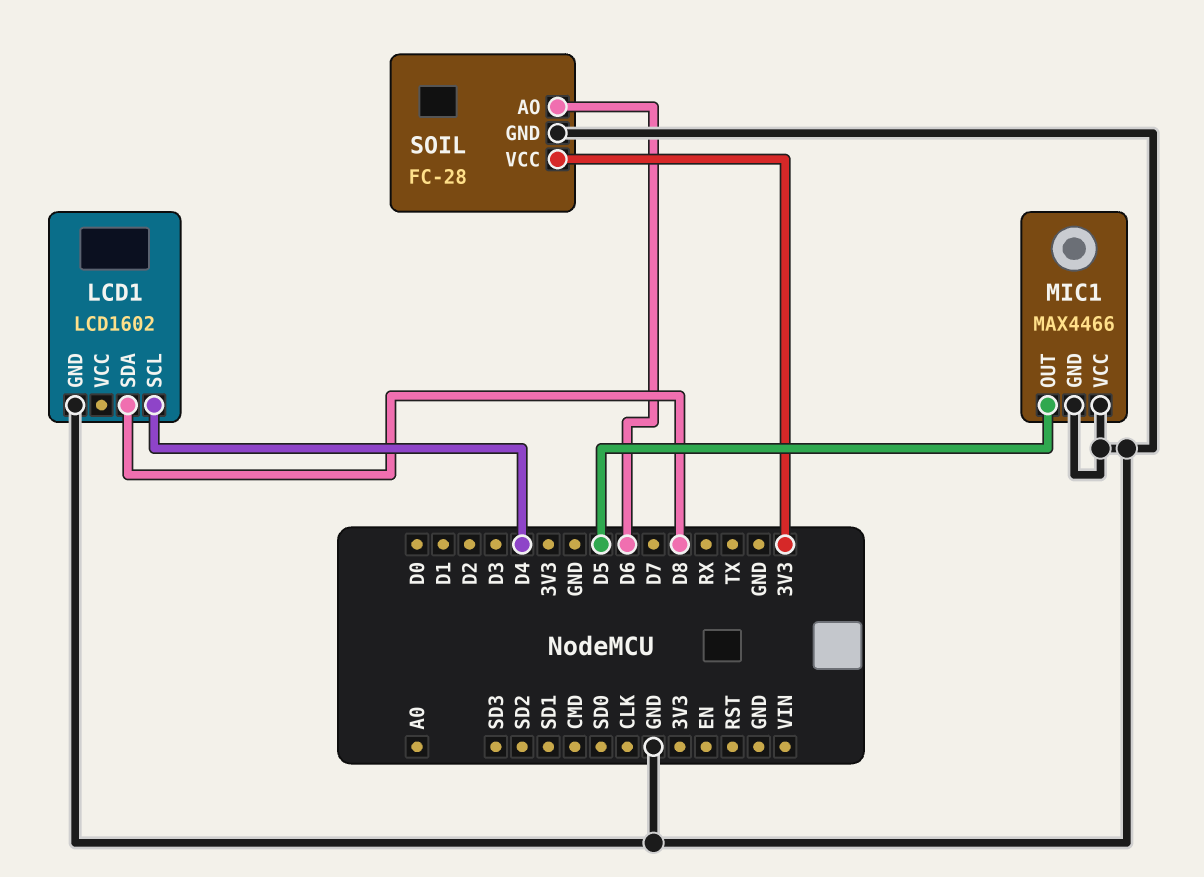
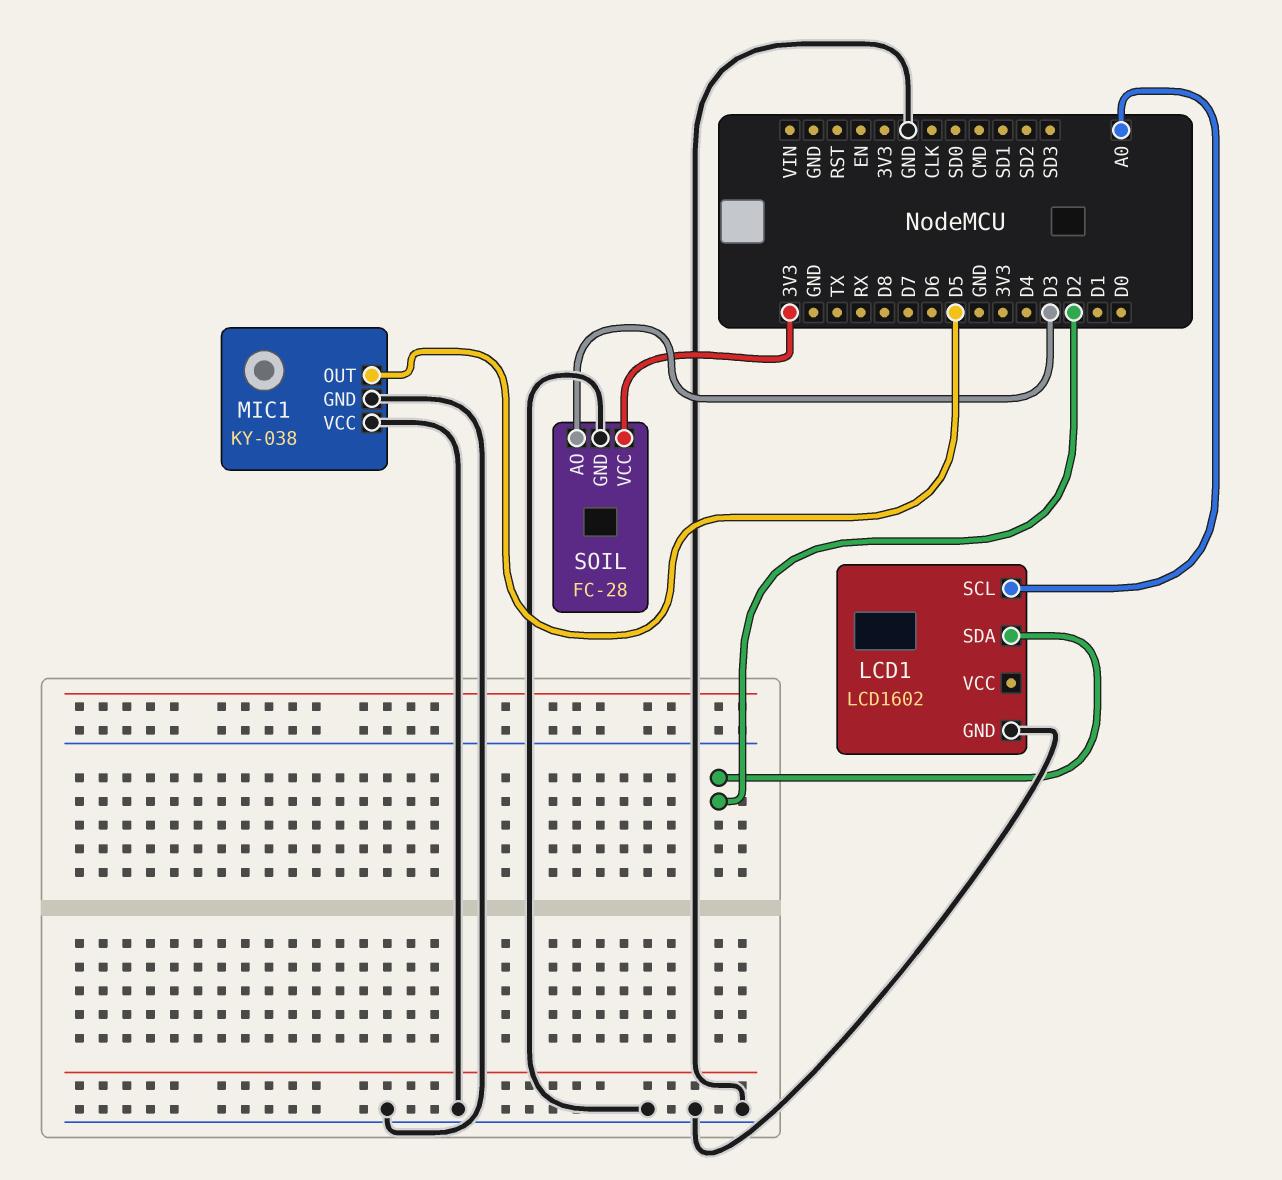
LCD1 pin SCL: D4 -> A0
LCD1 pin SDA: D8 -> D2
MIC1: MAX4466 -> KY-038
SOIL pin AO: D6 -> D3

